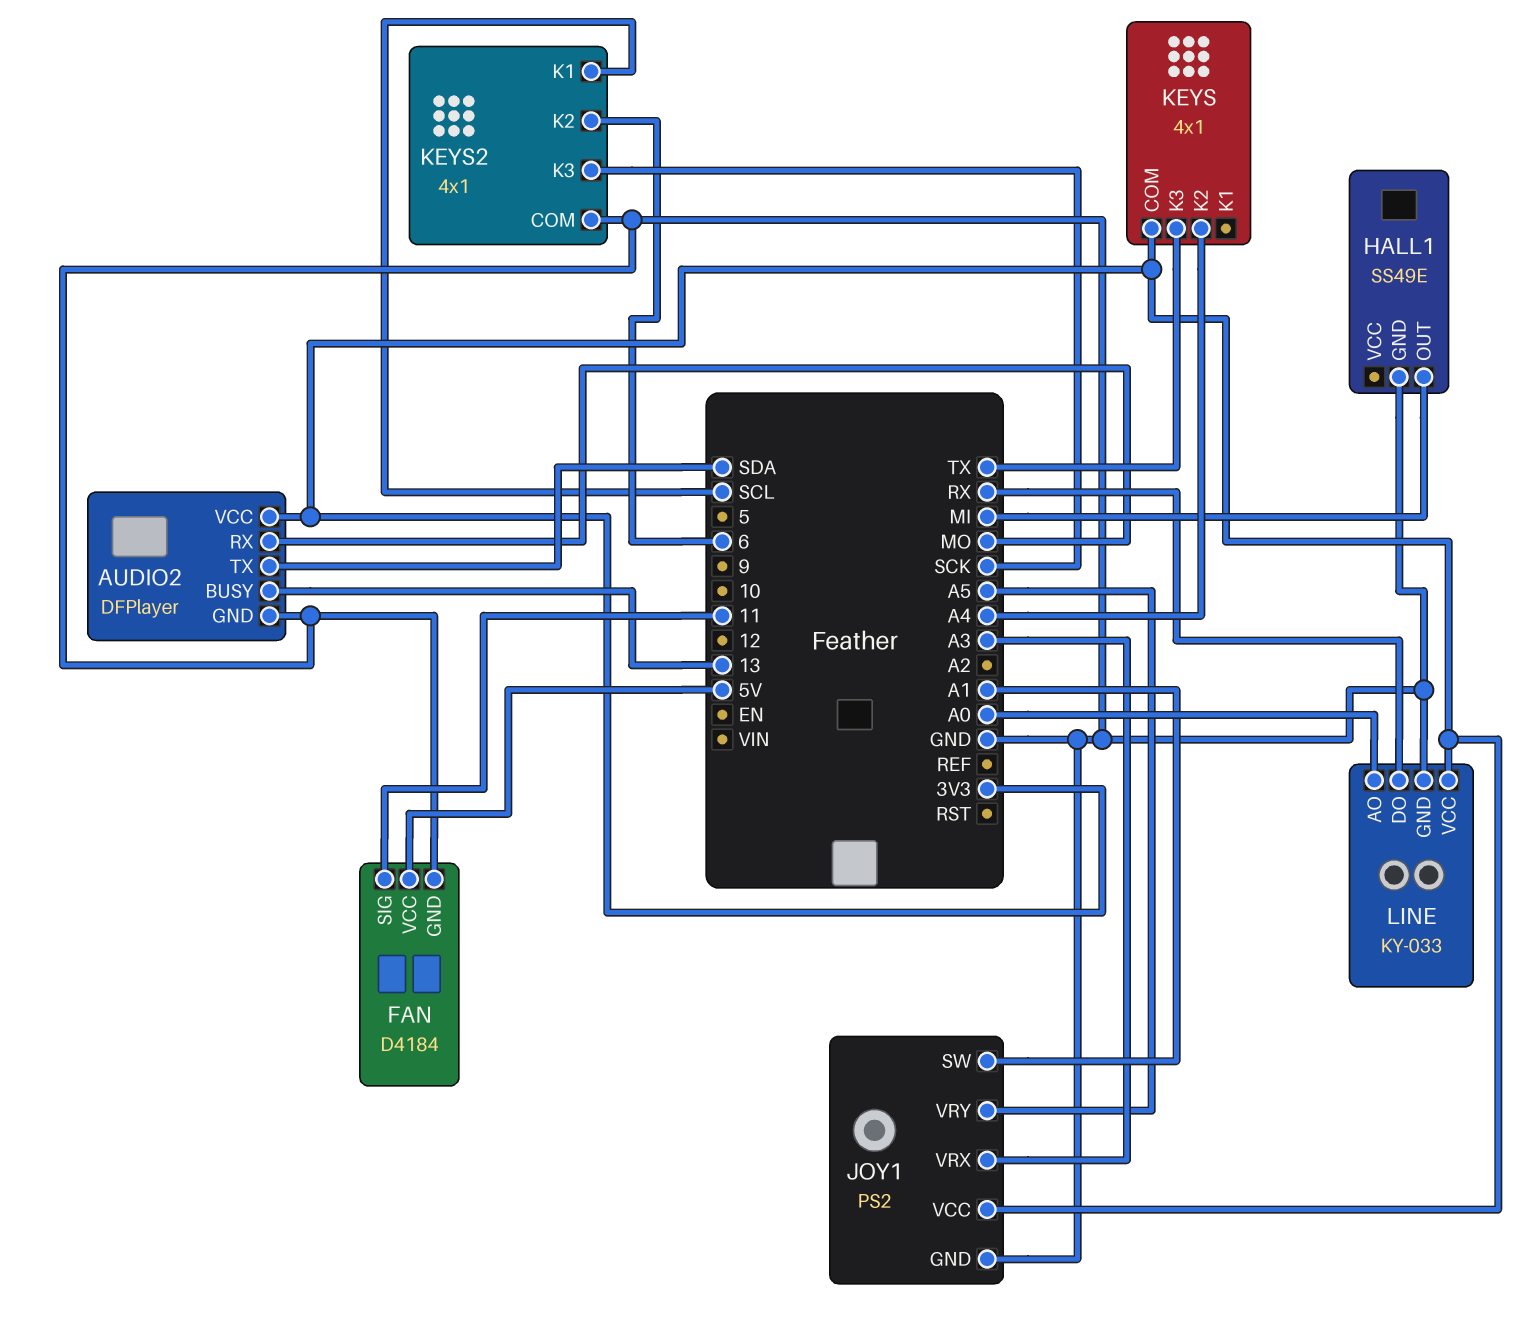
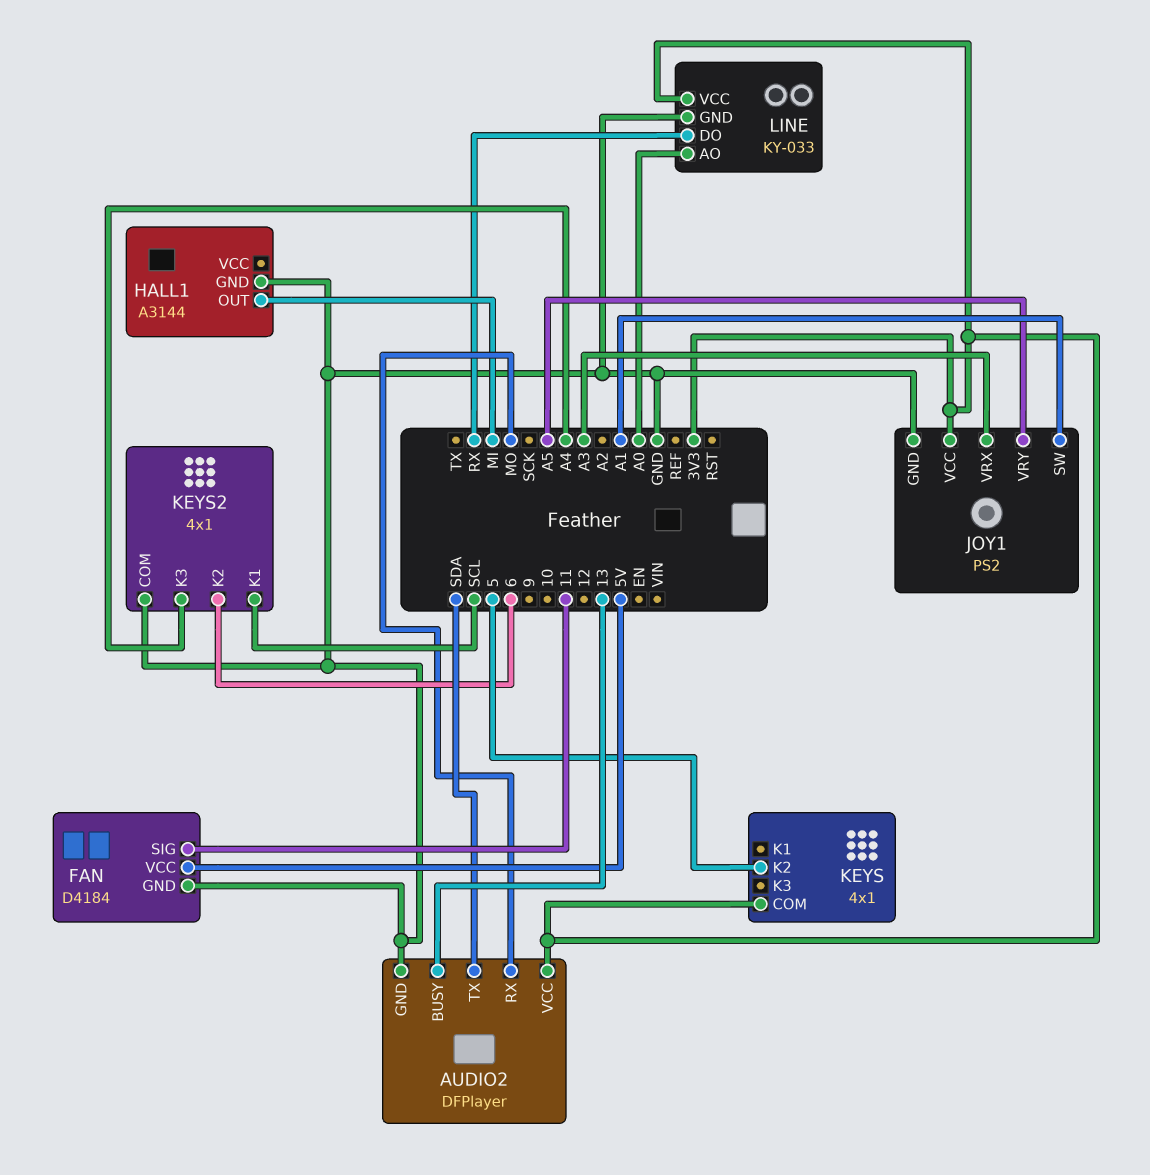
HALL1: SS49E -> A3144
KEYS pin K2: A4 -> 5
KEYS pin K3: TX -> none
KEYS2 pin K3: SCK -> A4

